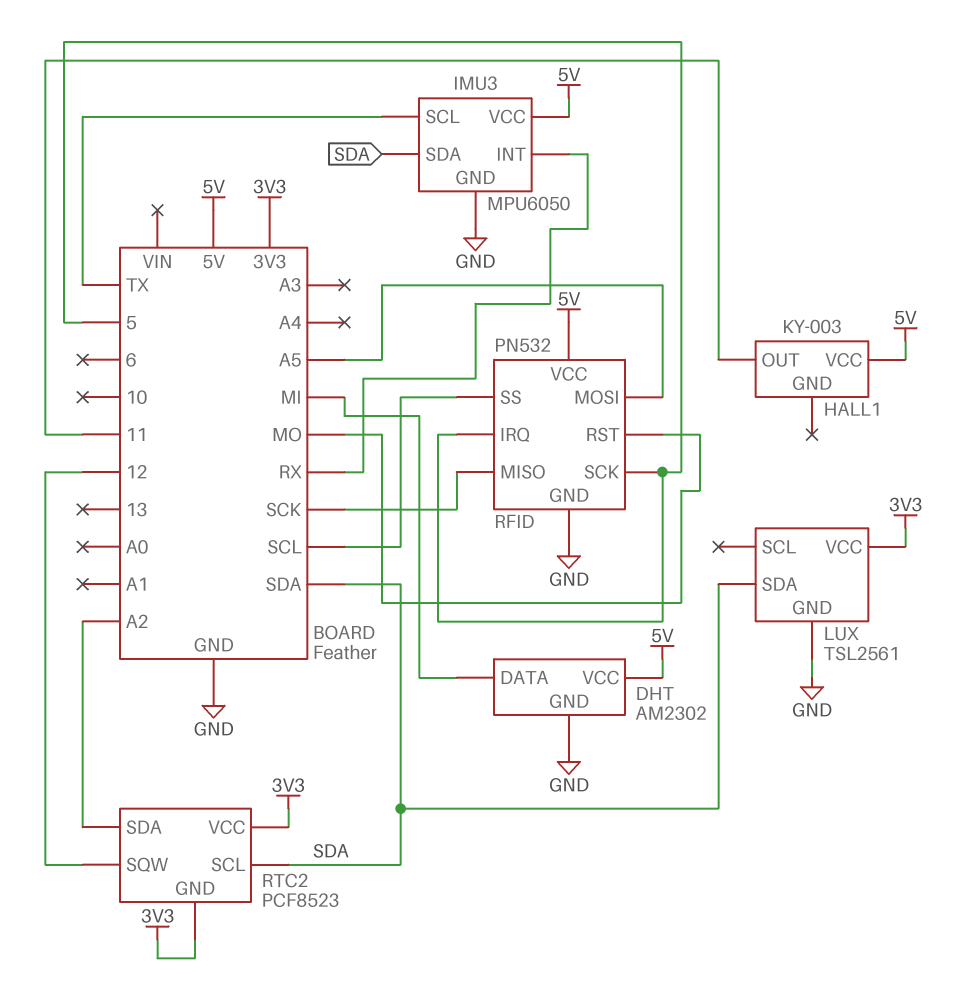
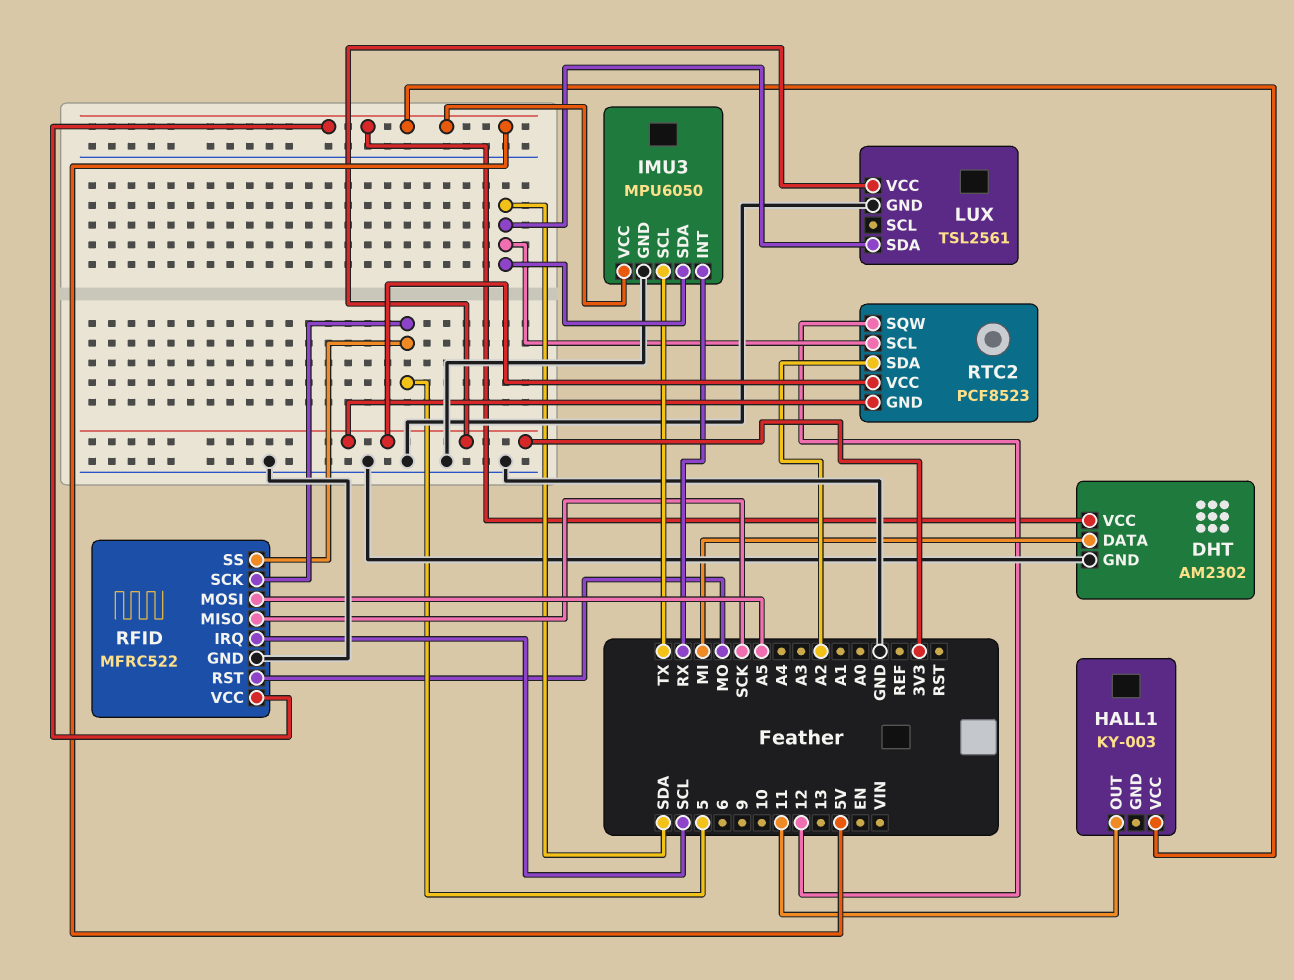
RFID: PN532 -> MFRC522
RFID pin IRQ: 5 -> SCL
RFID pin SS: SCL -> 5

